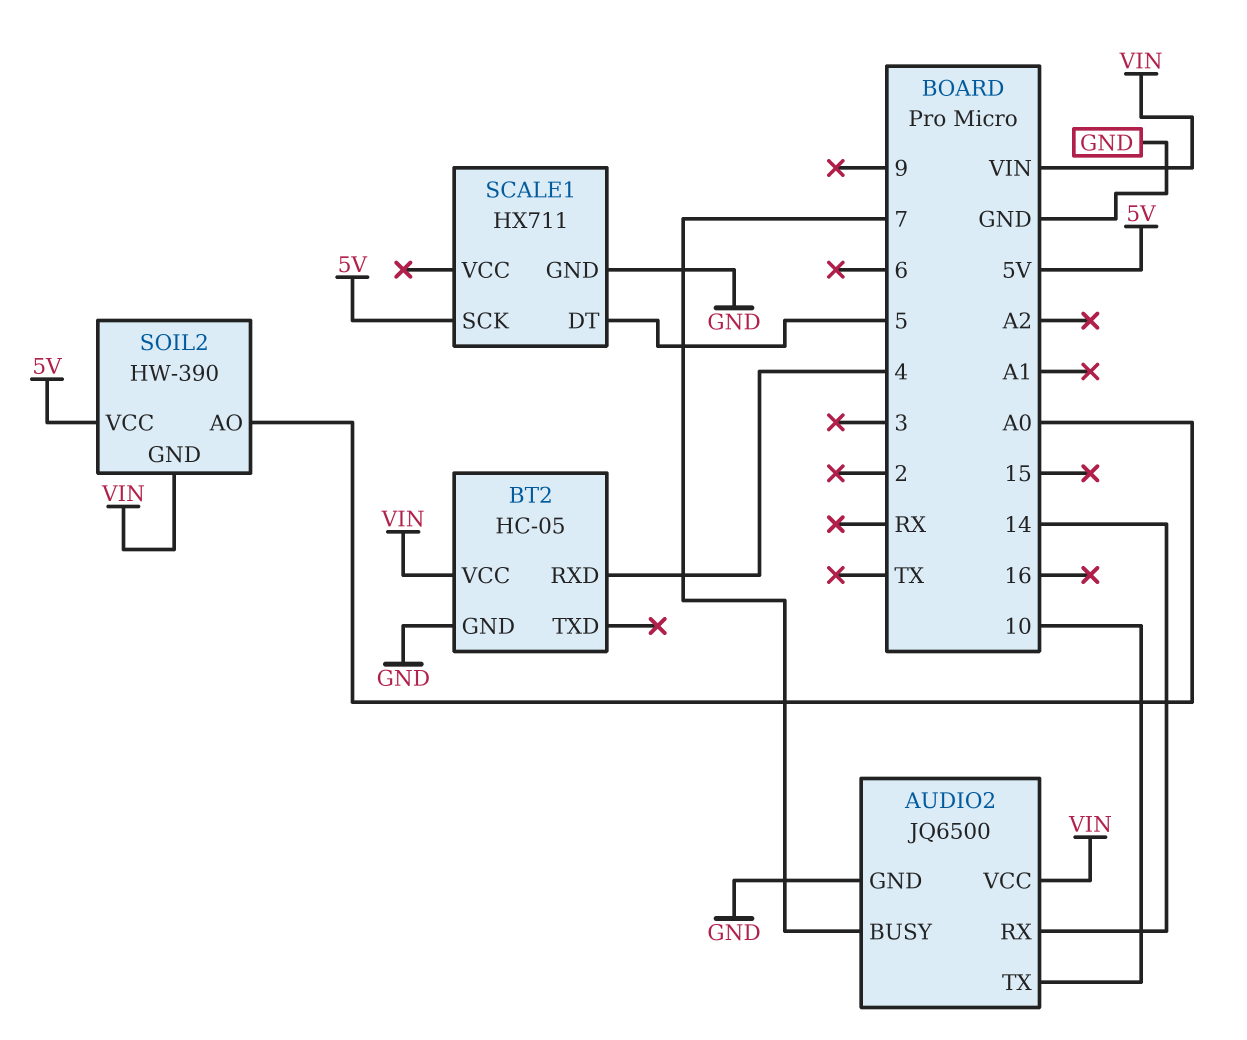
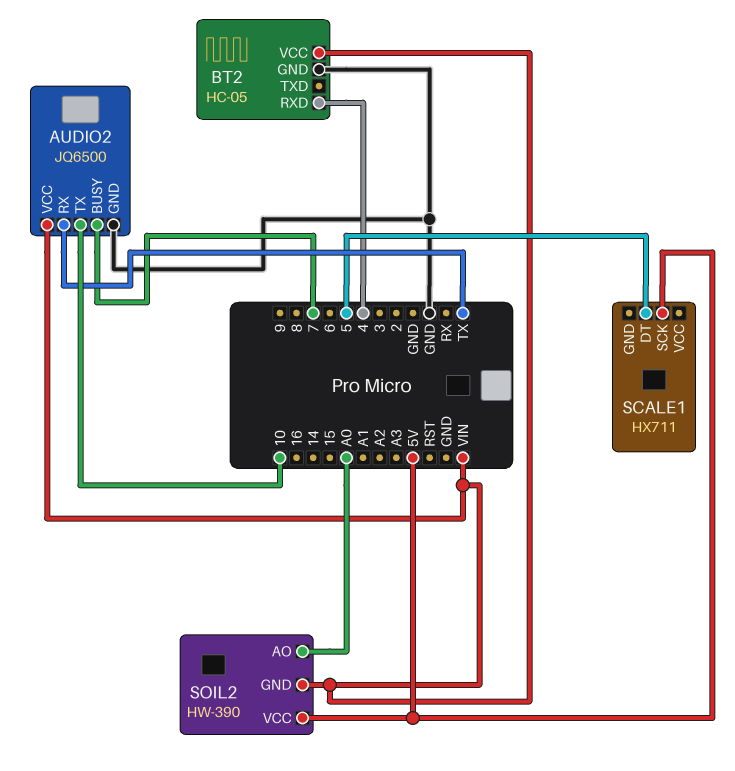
AUDIO2 pin RX: 14 -> TX
SCALE1 pin GND: GND -> none

